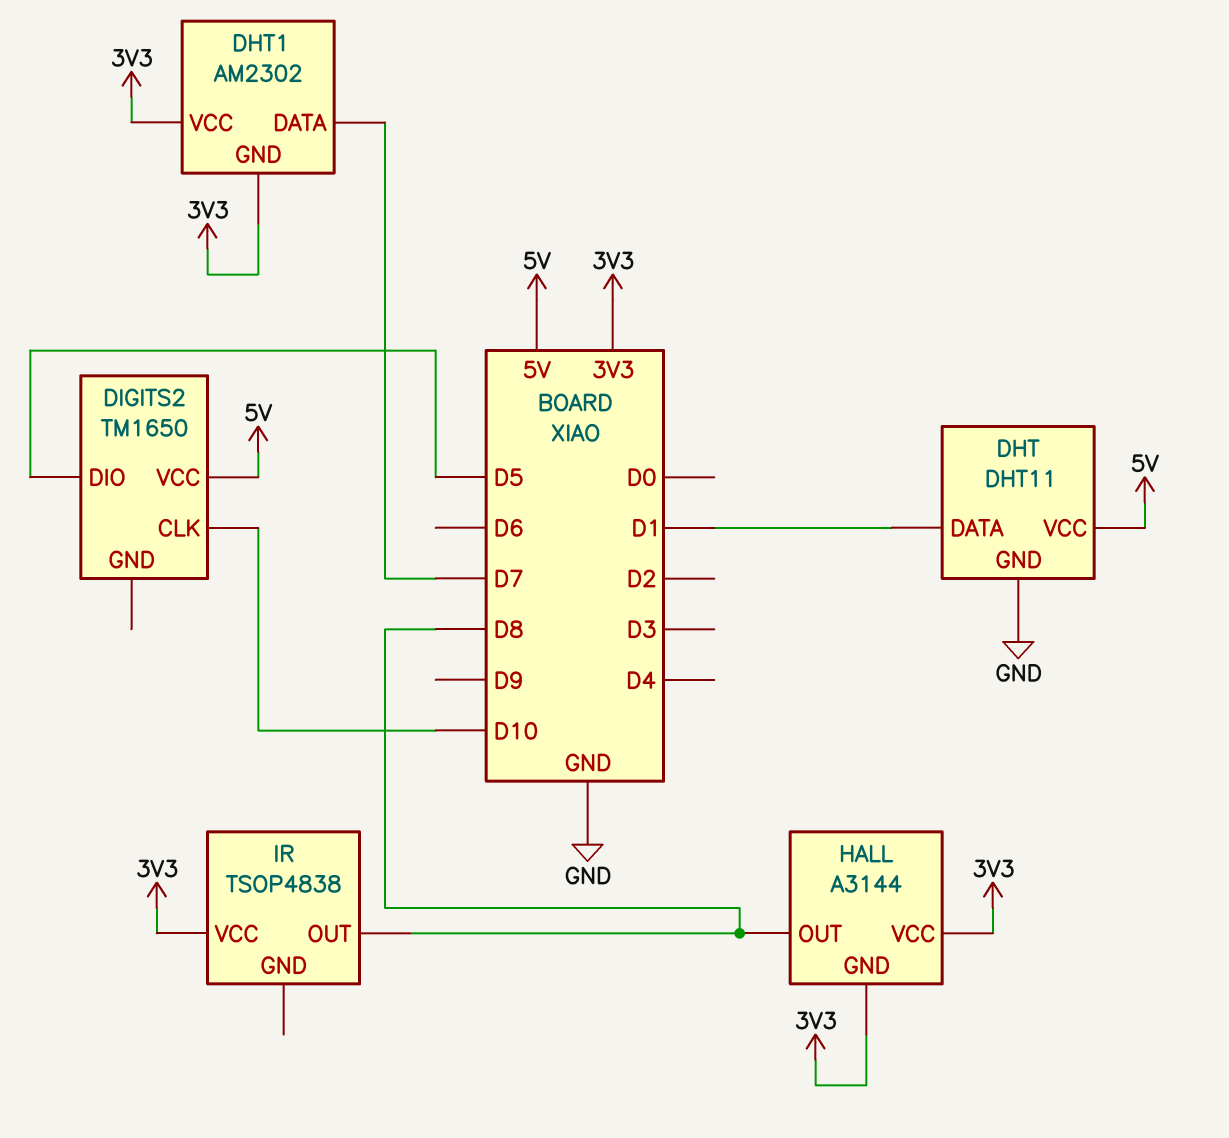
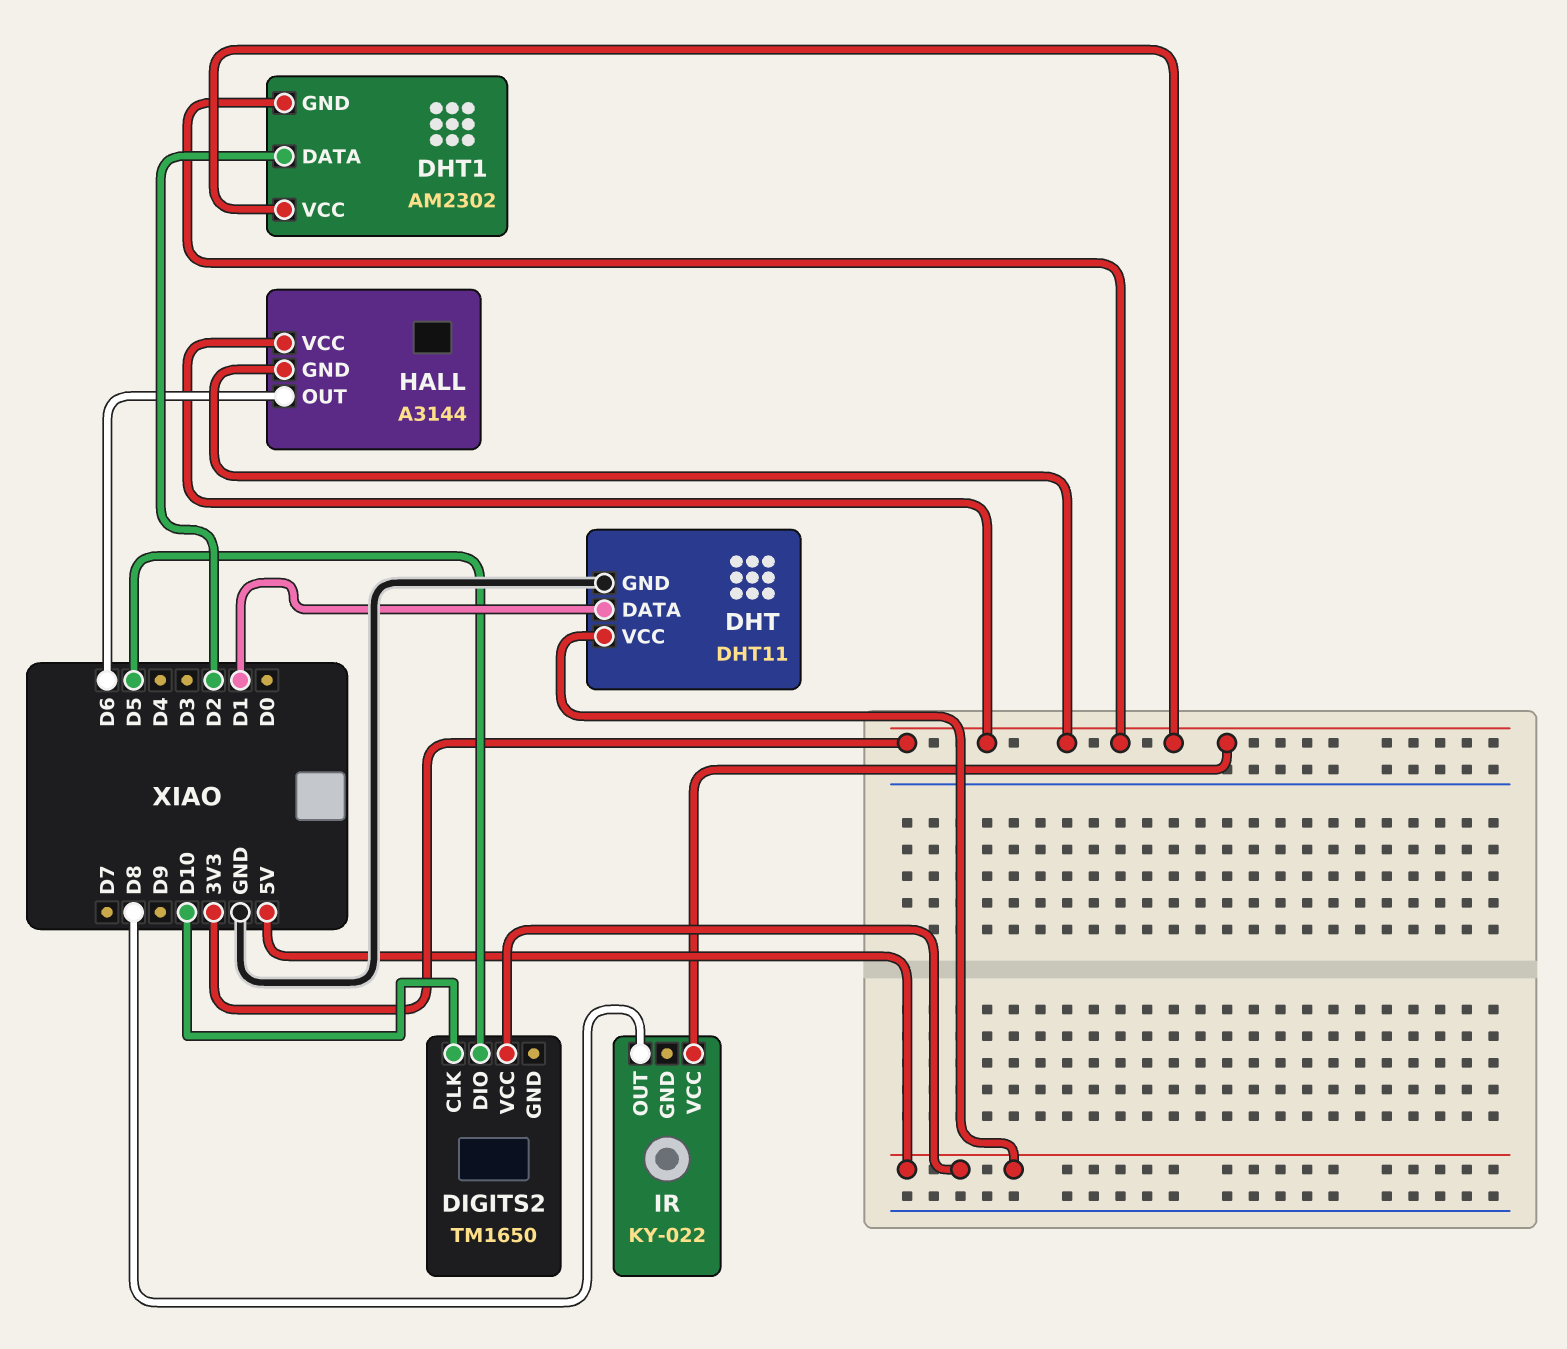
DHT1 pin DATA: D7 -> D2
HALL pin OUT: D8 -> D6
IR: TSOP4838 -> KY-022

